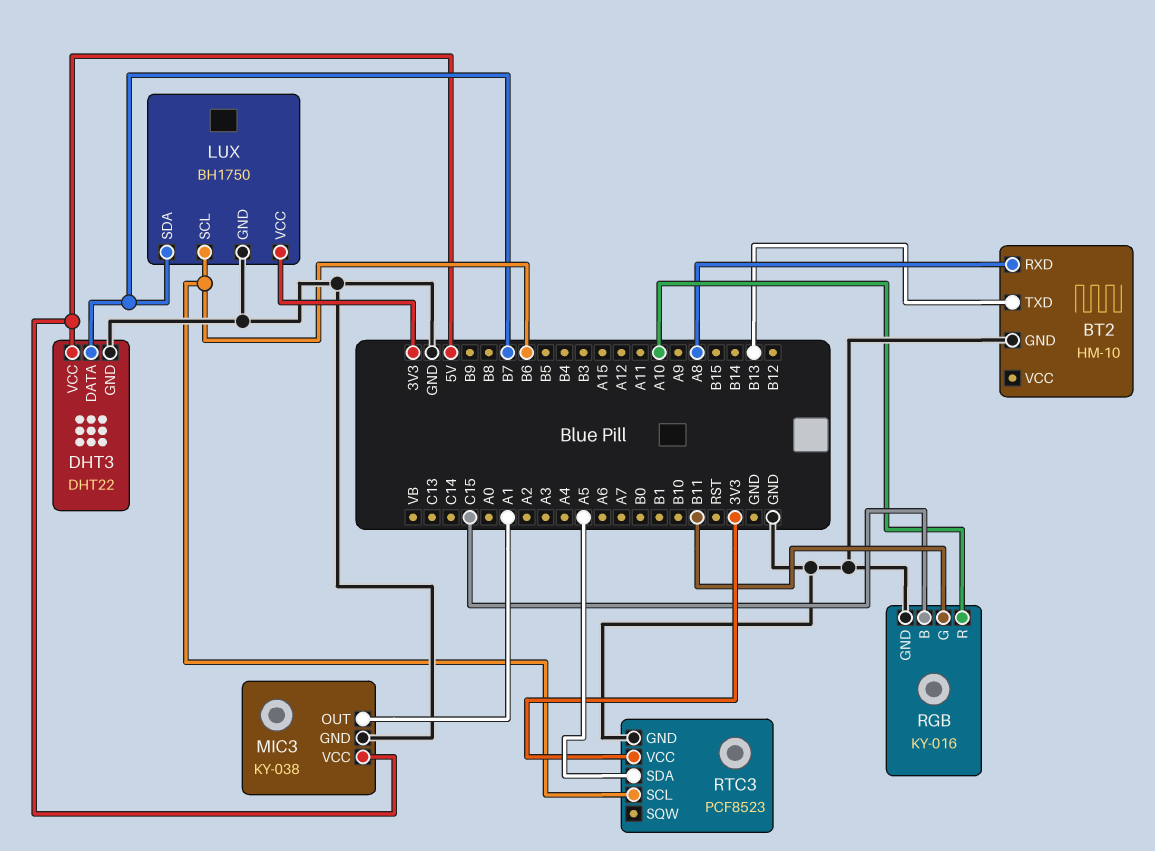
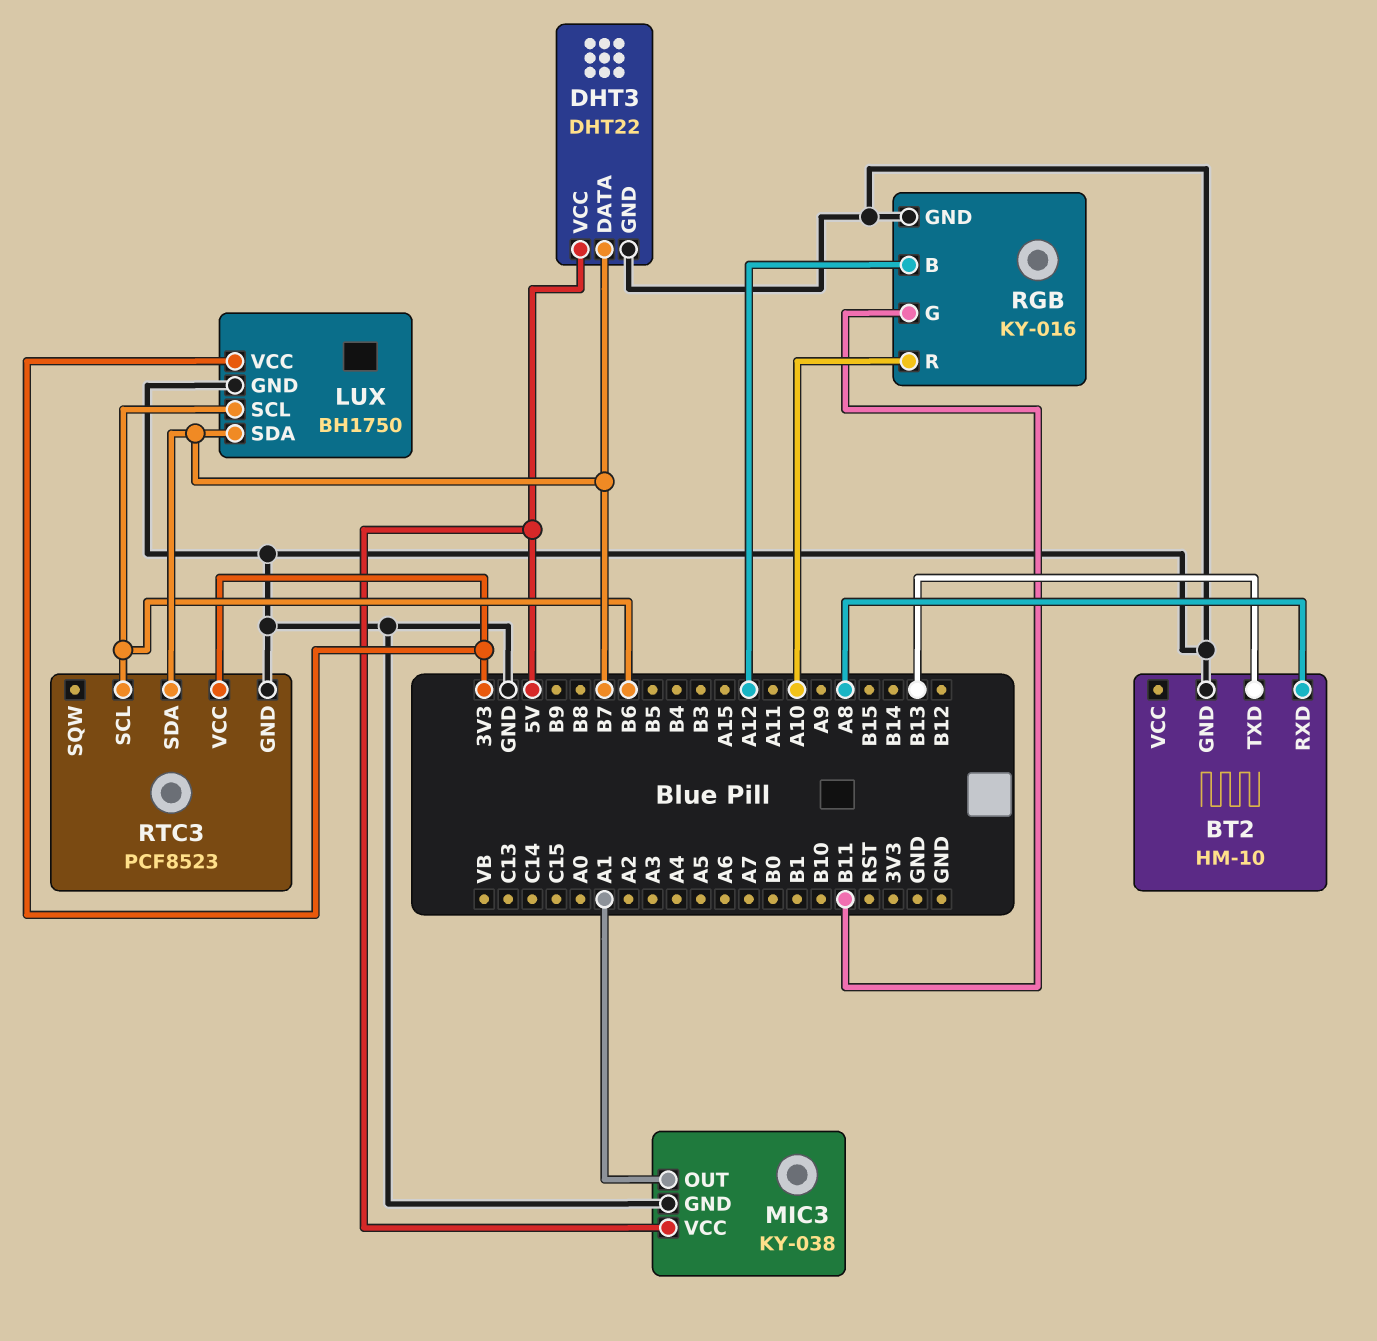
RGB pin B: C15 -> A12
RTC3 pin SDA: A5 -> B7

